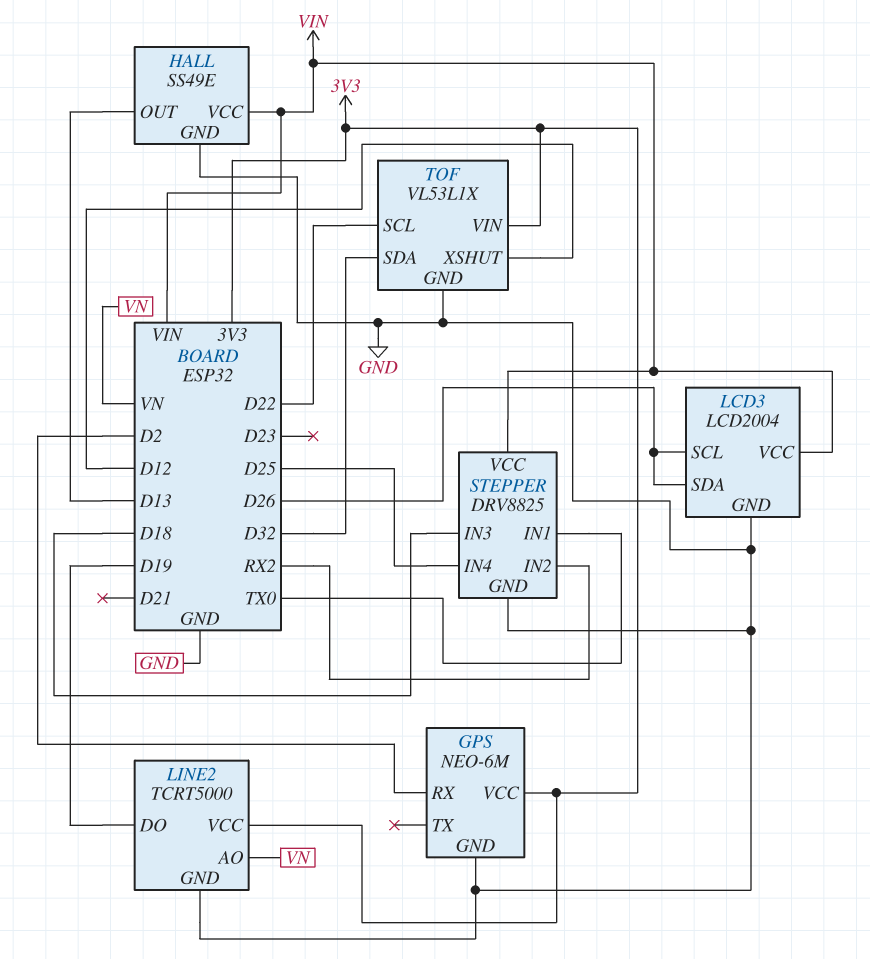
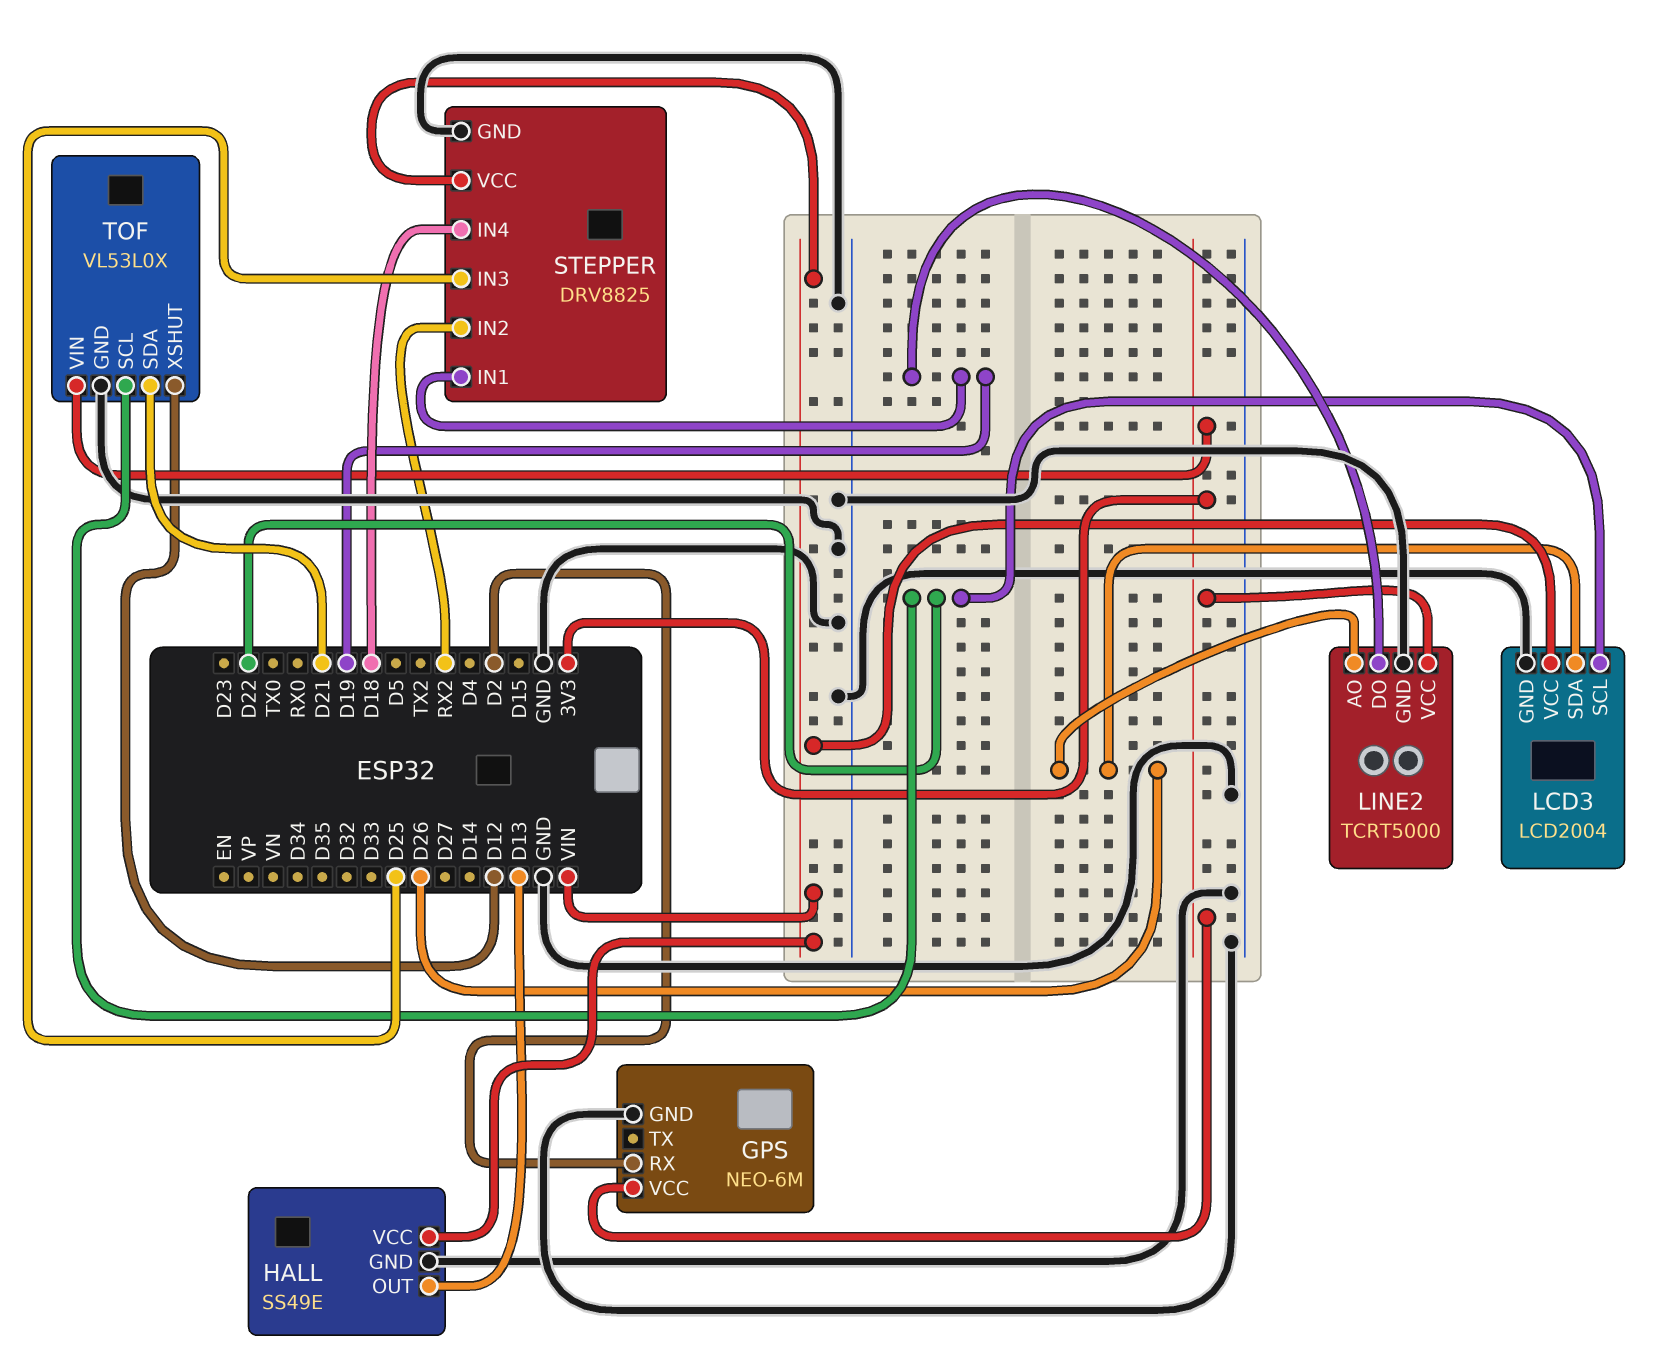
LCD3 pin SCL: D26 -> D22
LINE2 pin AO: VN -> D26
STEPPER pin IN1: TX0 -> D19
STEPPER pin IN3: D18 -> D25
STEPPER pin IN4: D25 -> D18
TOF: VL53L1X -> VL53L0X
TOF pin SDA: D32 -> D21

